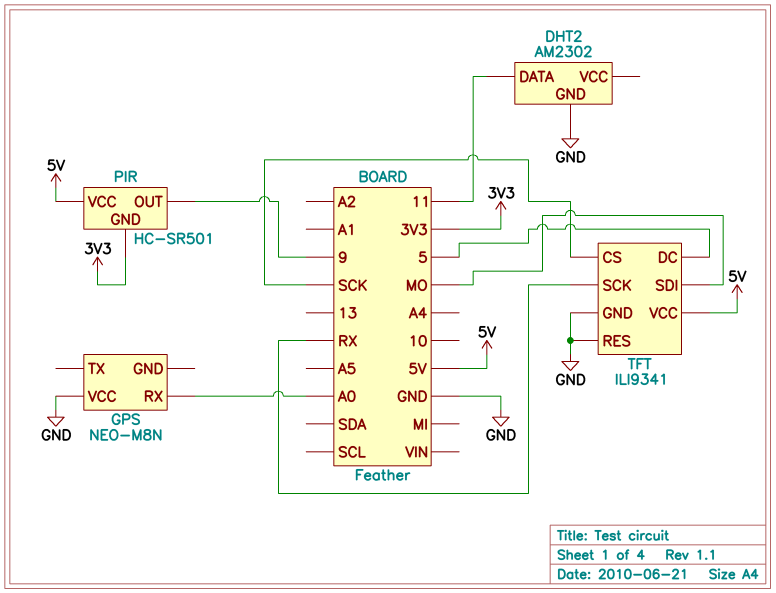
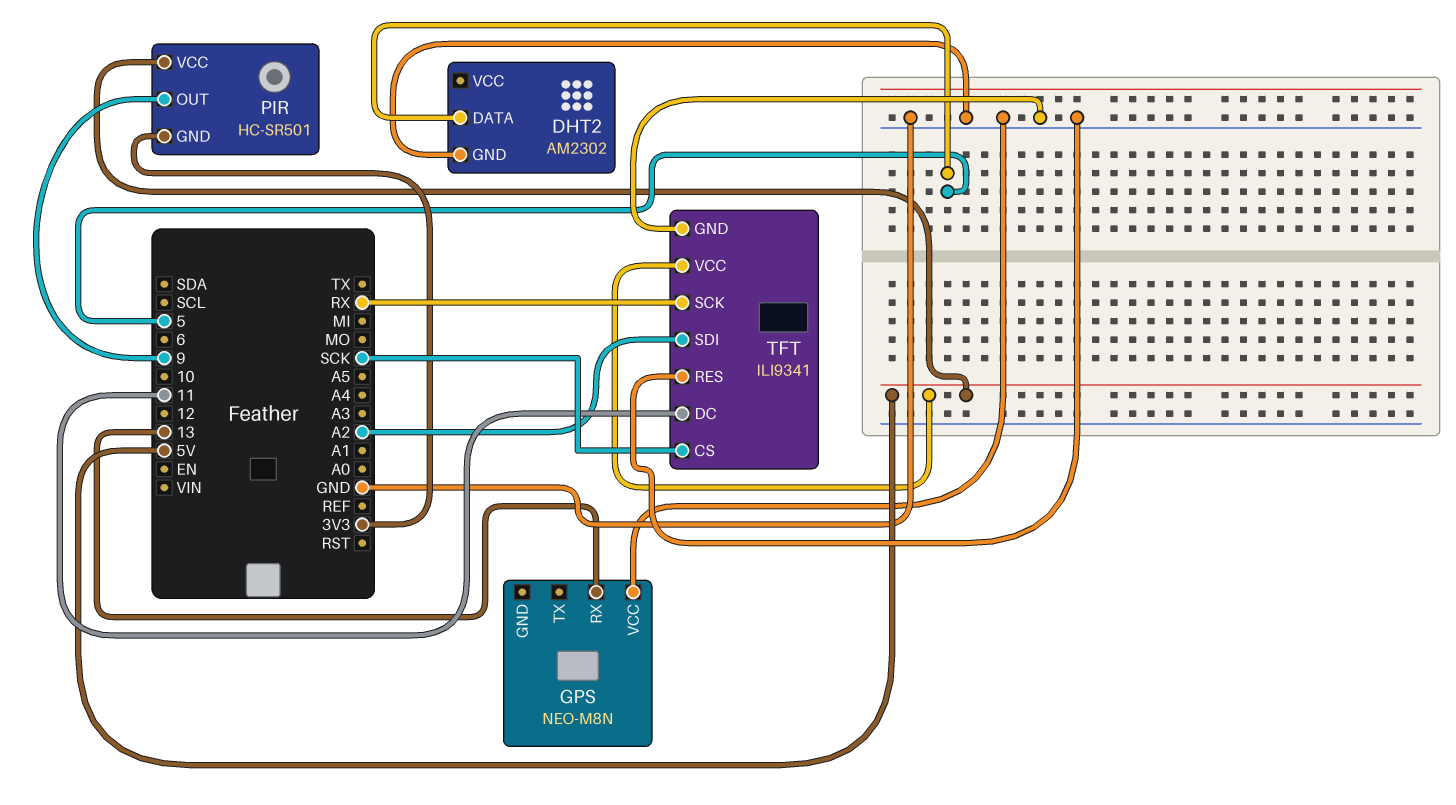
DHT2 pin DATA: 11 -> 5
GPS pin RX: A0 -> 13
TFT pin DC: 5 -> 11
TFT pin SDI: MO -> A2

